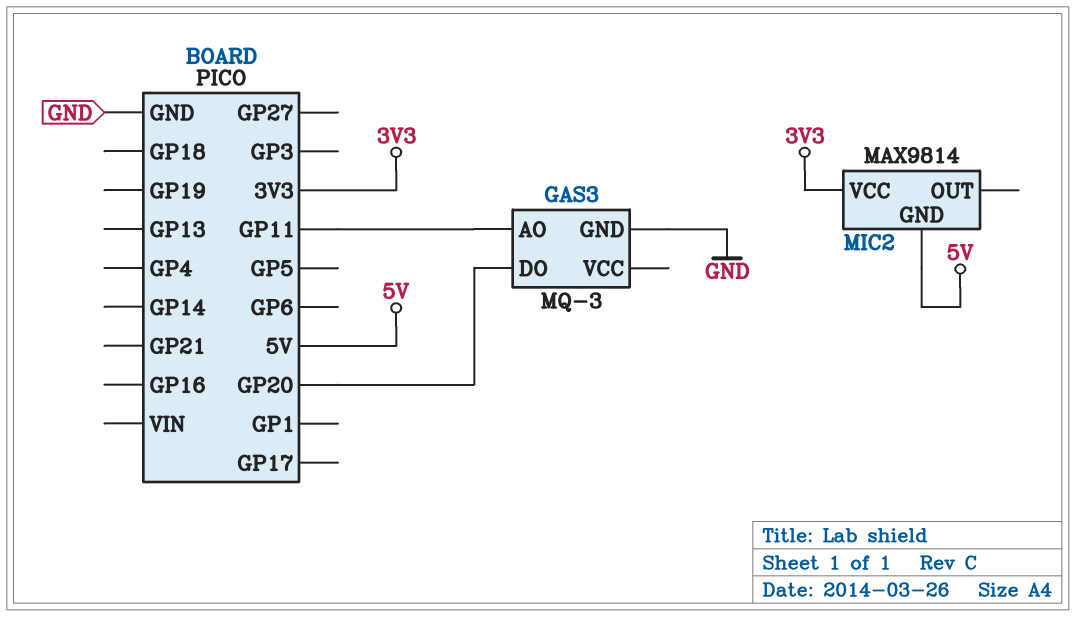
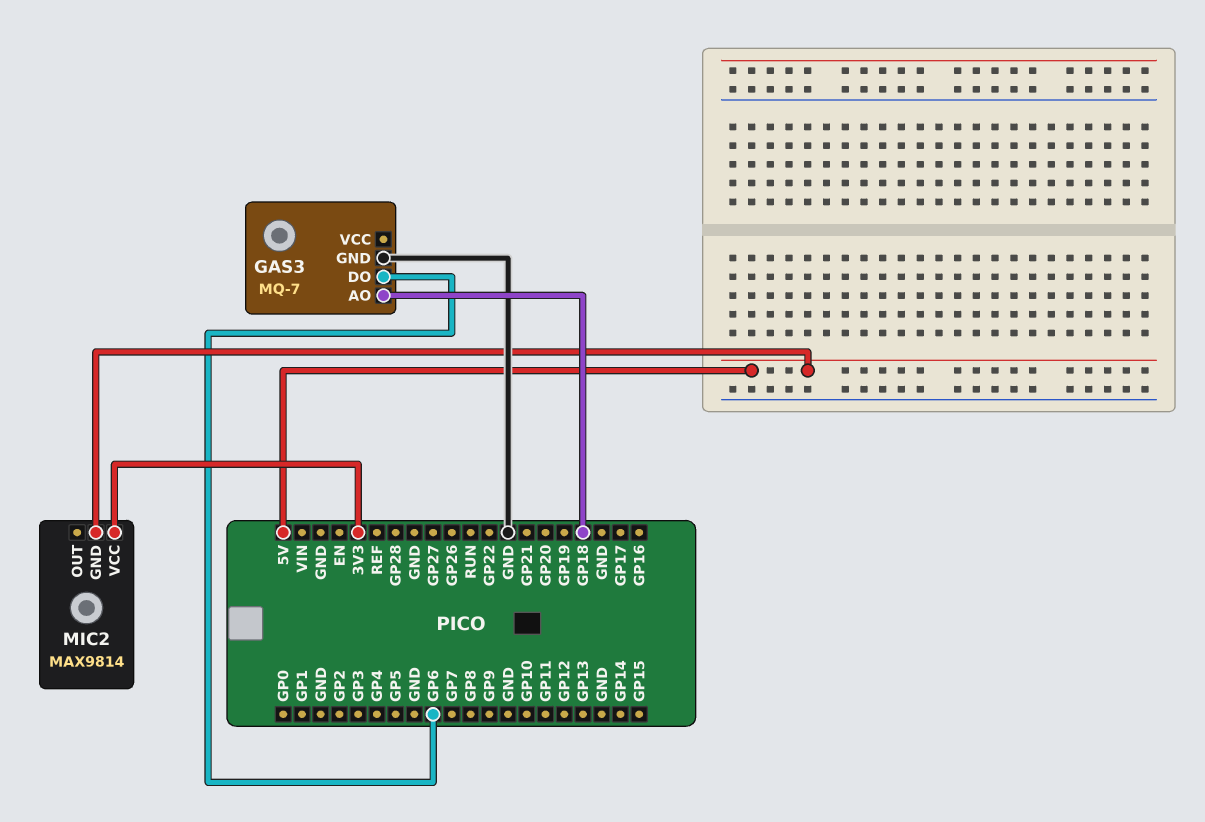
GAS3: MQ-3 -> MQ-7
GAS3 pin AO: GP11 -> GP18
GAS3 pin DO: GP20 -> GP6

